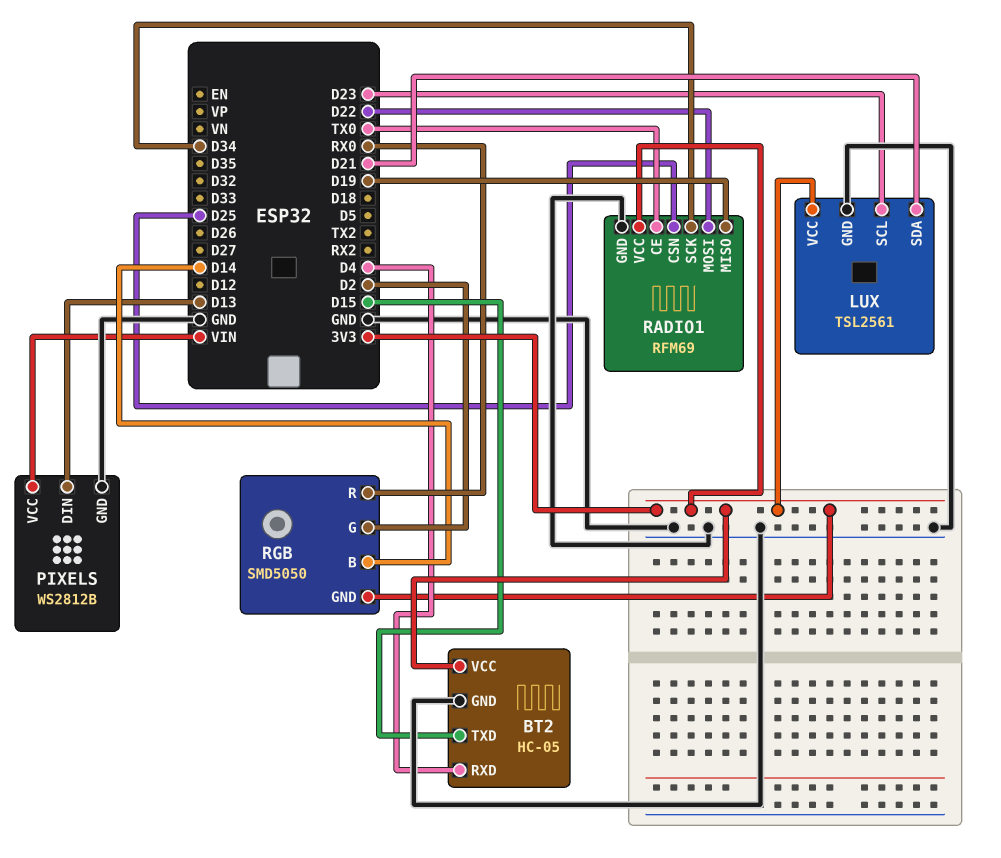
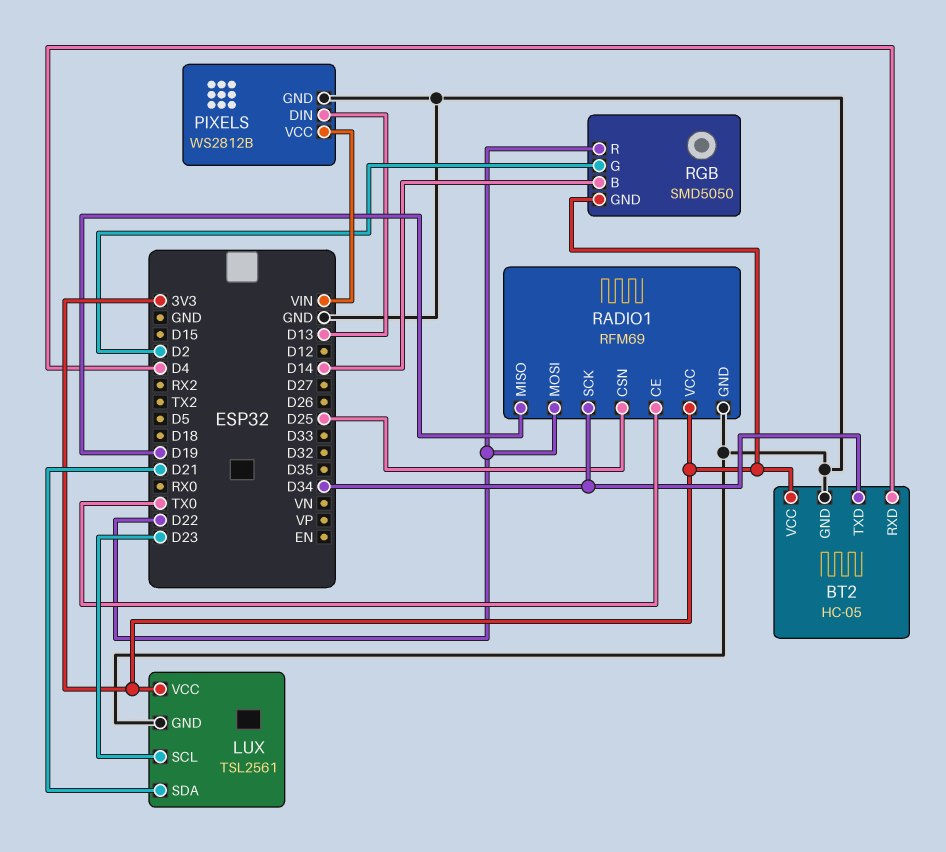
BT2 pin TXD: D15 -> D34
RGB pin R: RX0 -> D22

